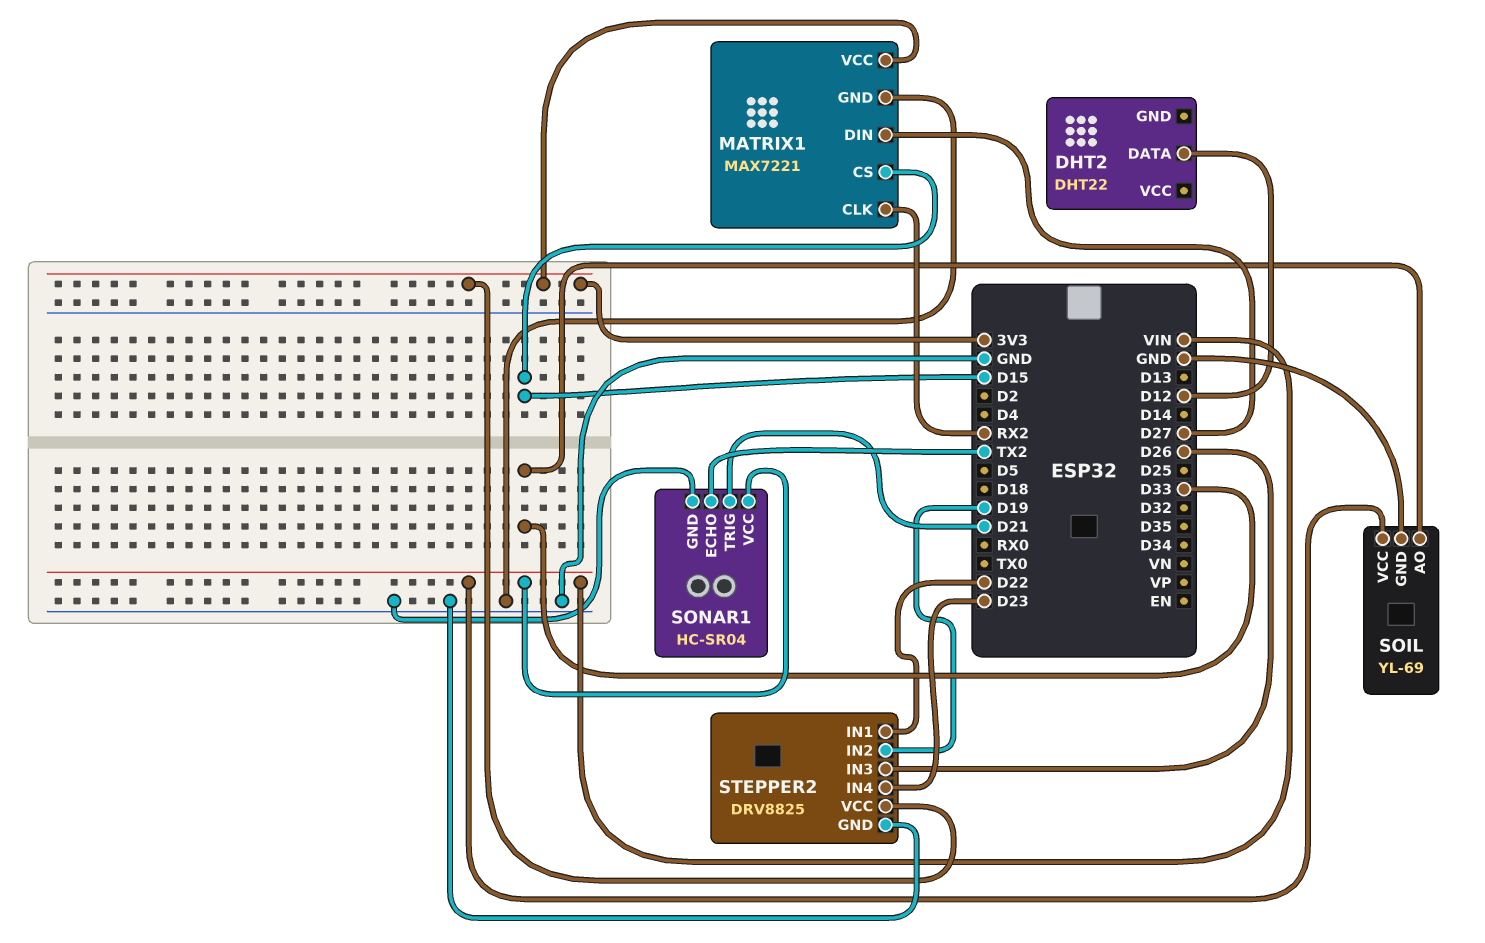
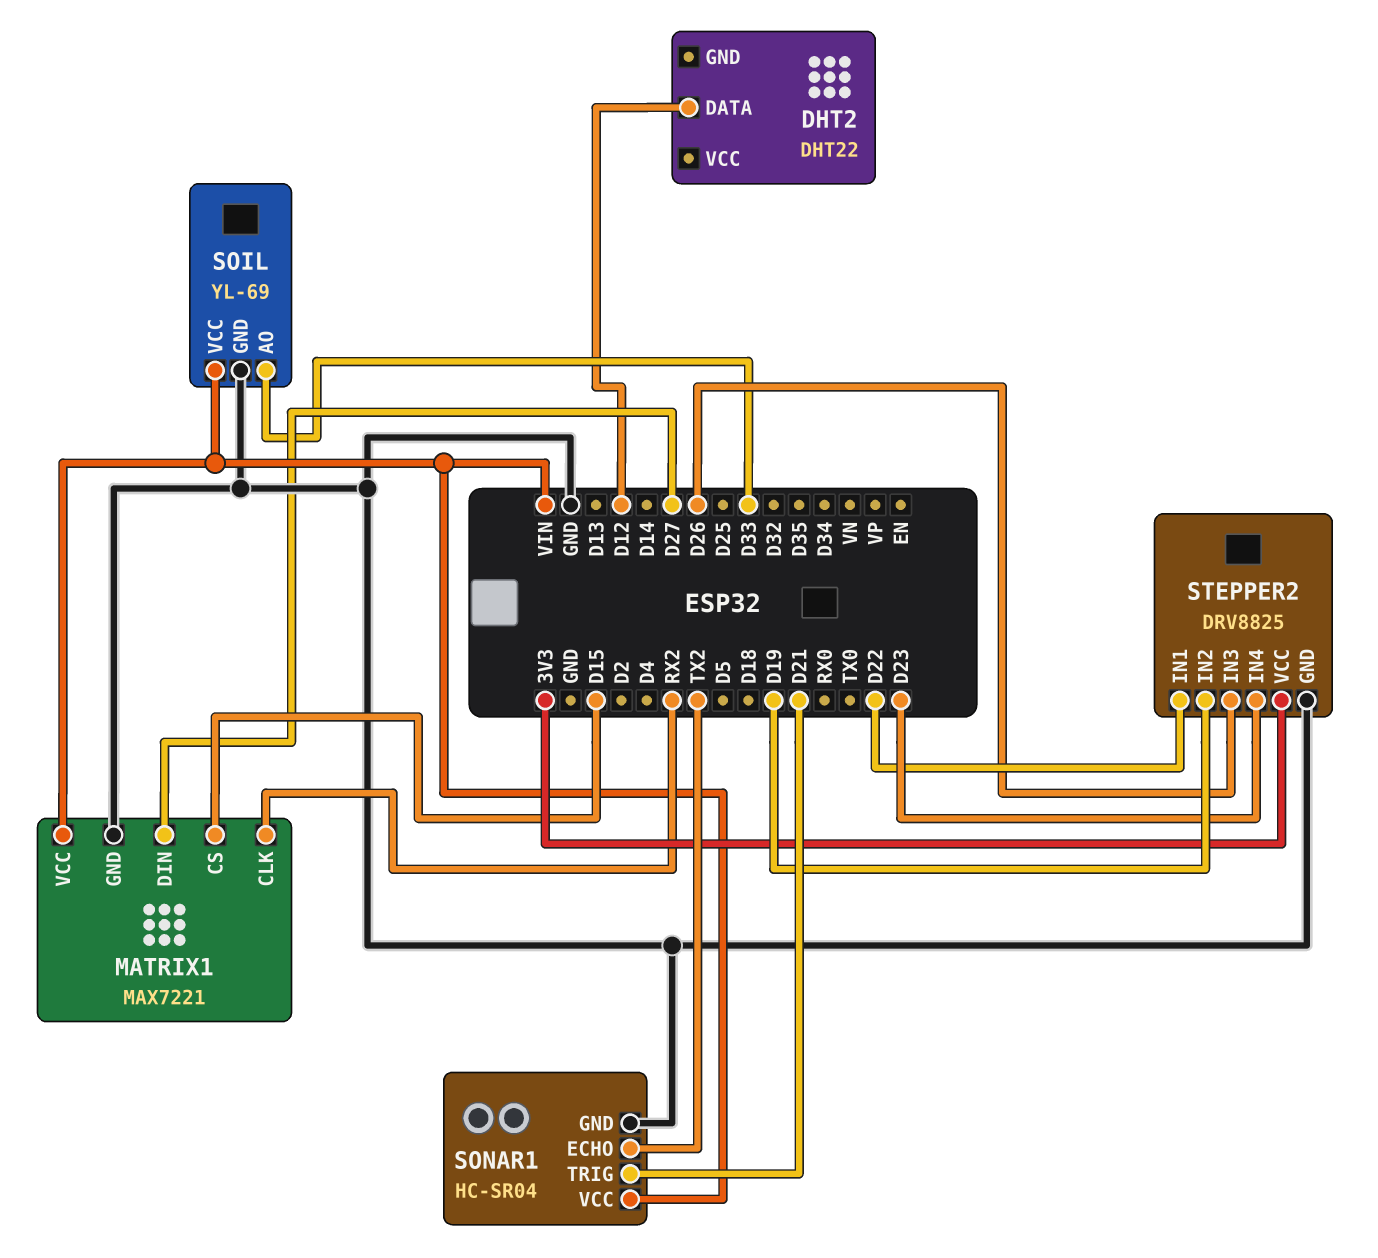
MATRIX1 pin VCC: 3V3 -> VIN

